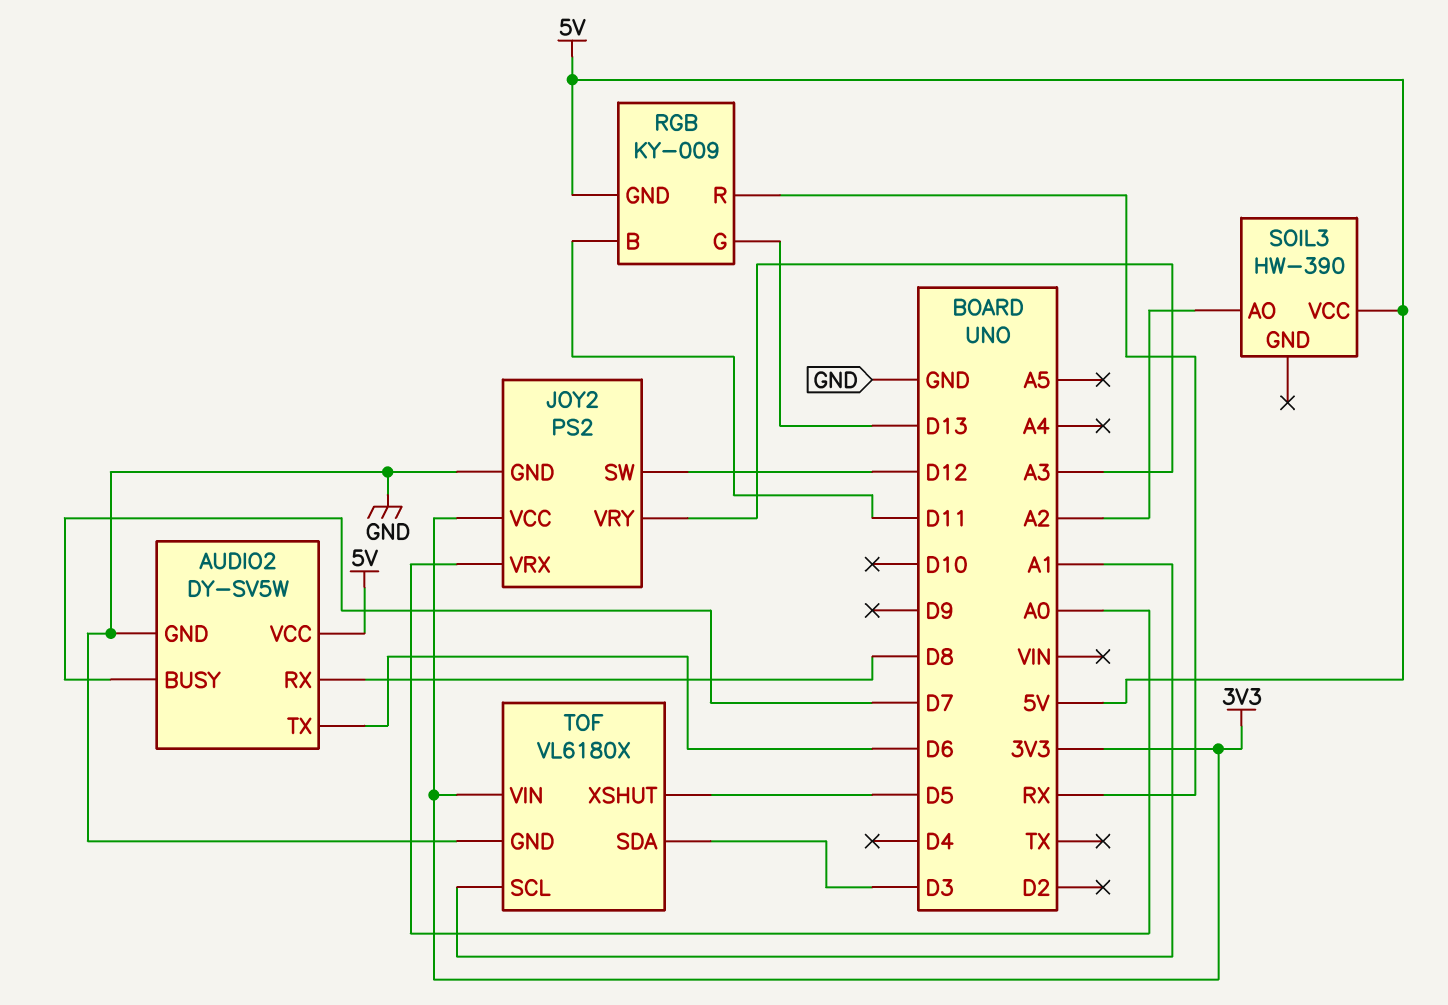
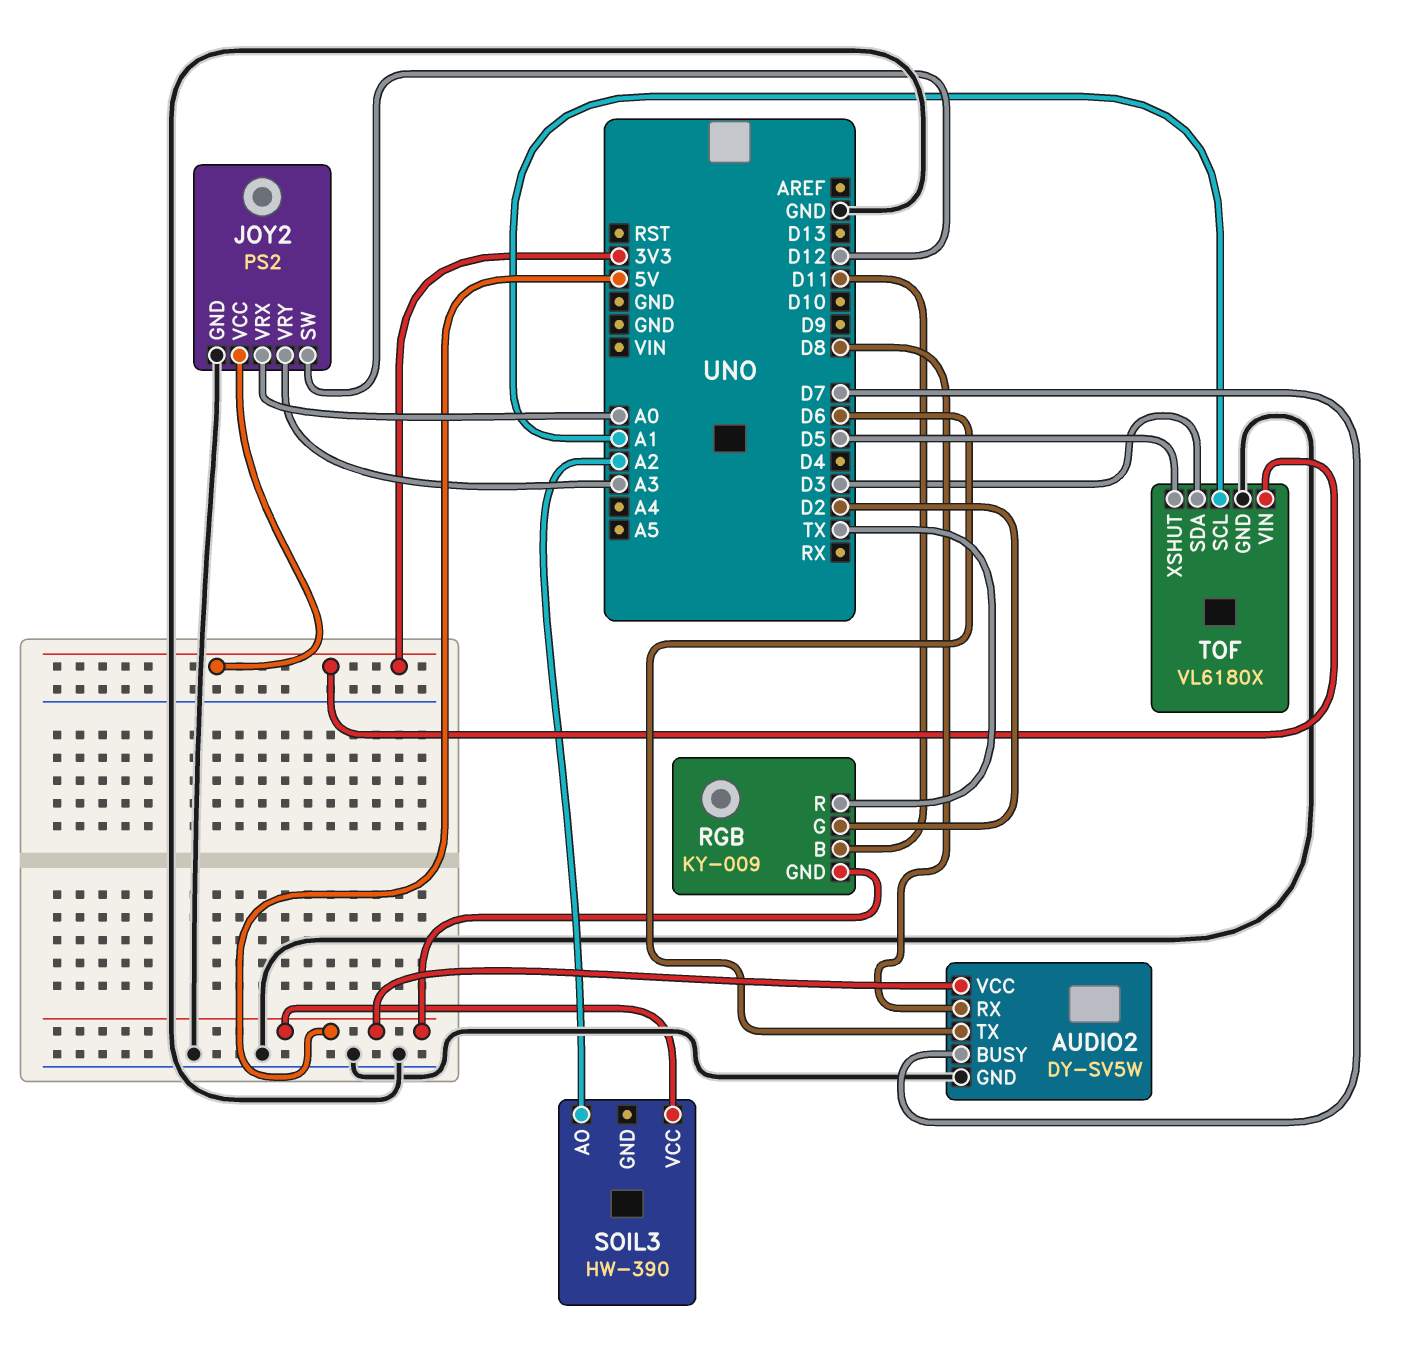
RGB pin G: D13 -> D2
RGB pin R: RX -> TX

